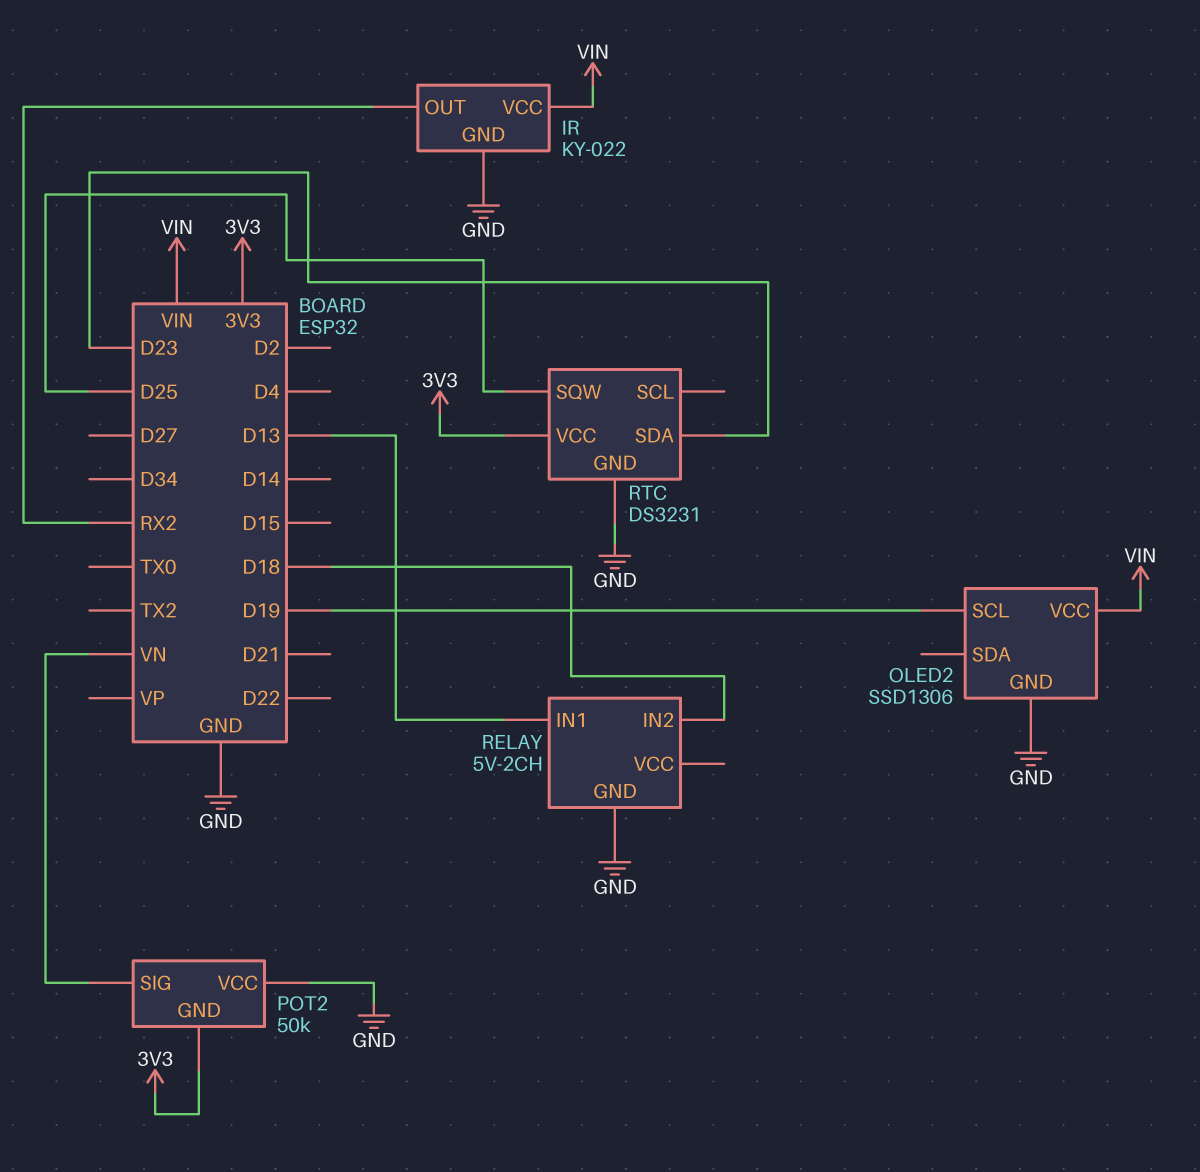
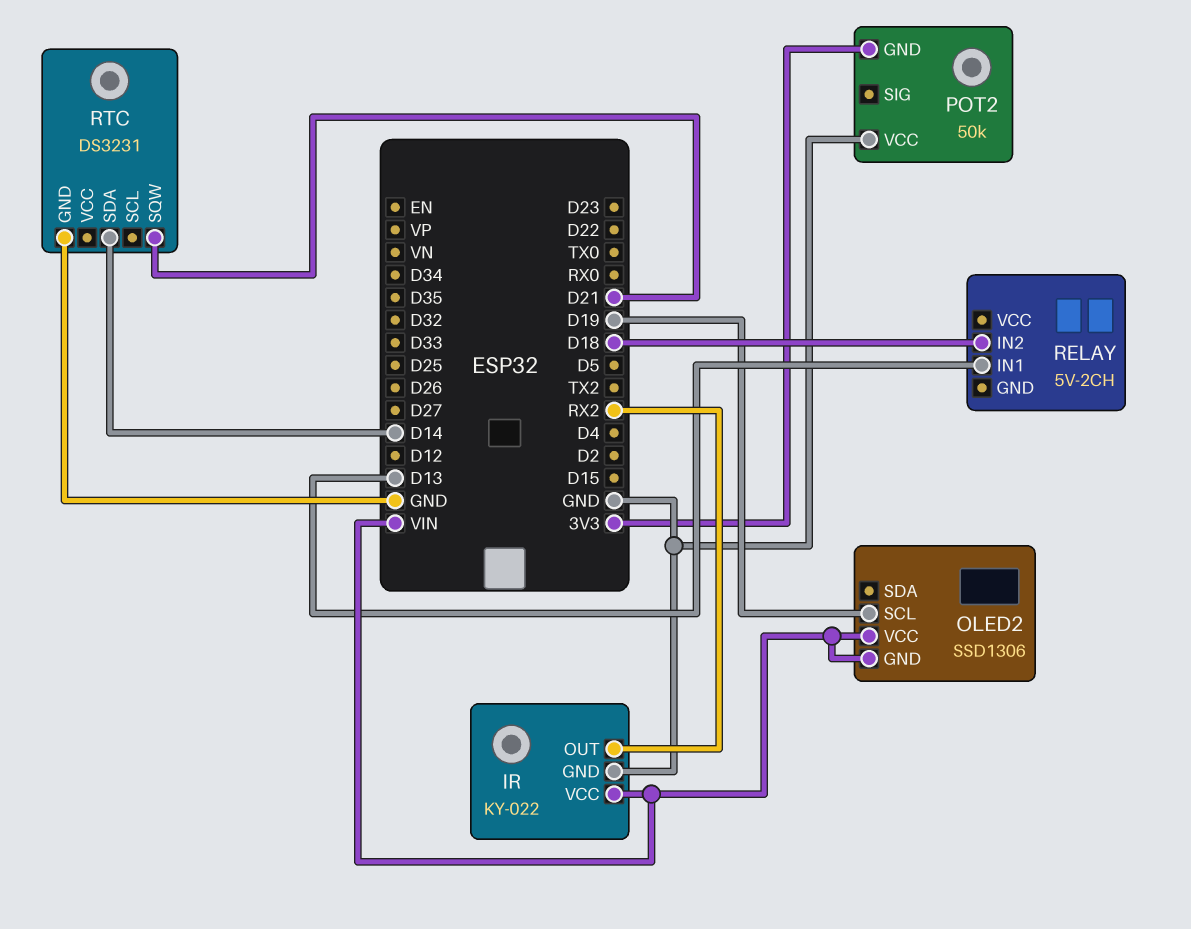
OLED2 pin GND: GND -> VIN
POT2 pin SIG: VN -> none
RELAY pin GND: GND -> none
RTC pin SDA: D23 -> D14
RTC pin SQW: D25 -> D21
RTC pin VCC: 3V3 -> none

